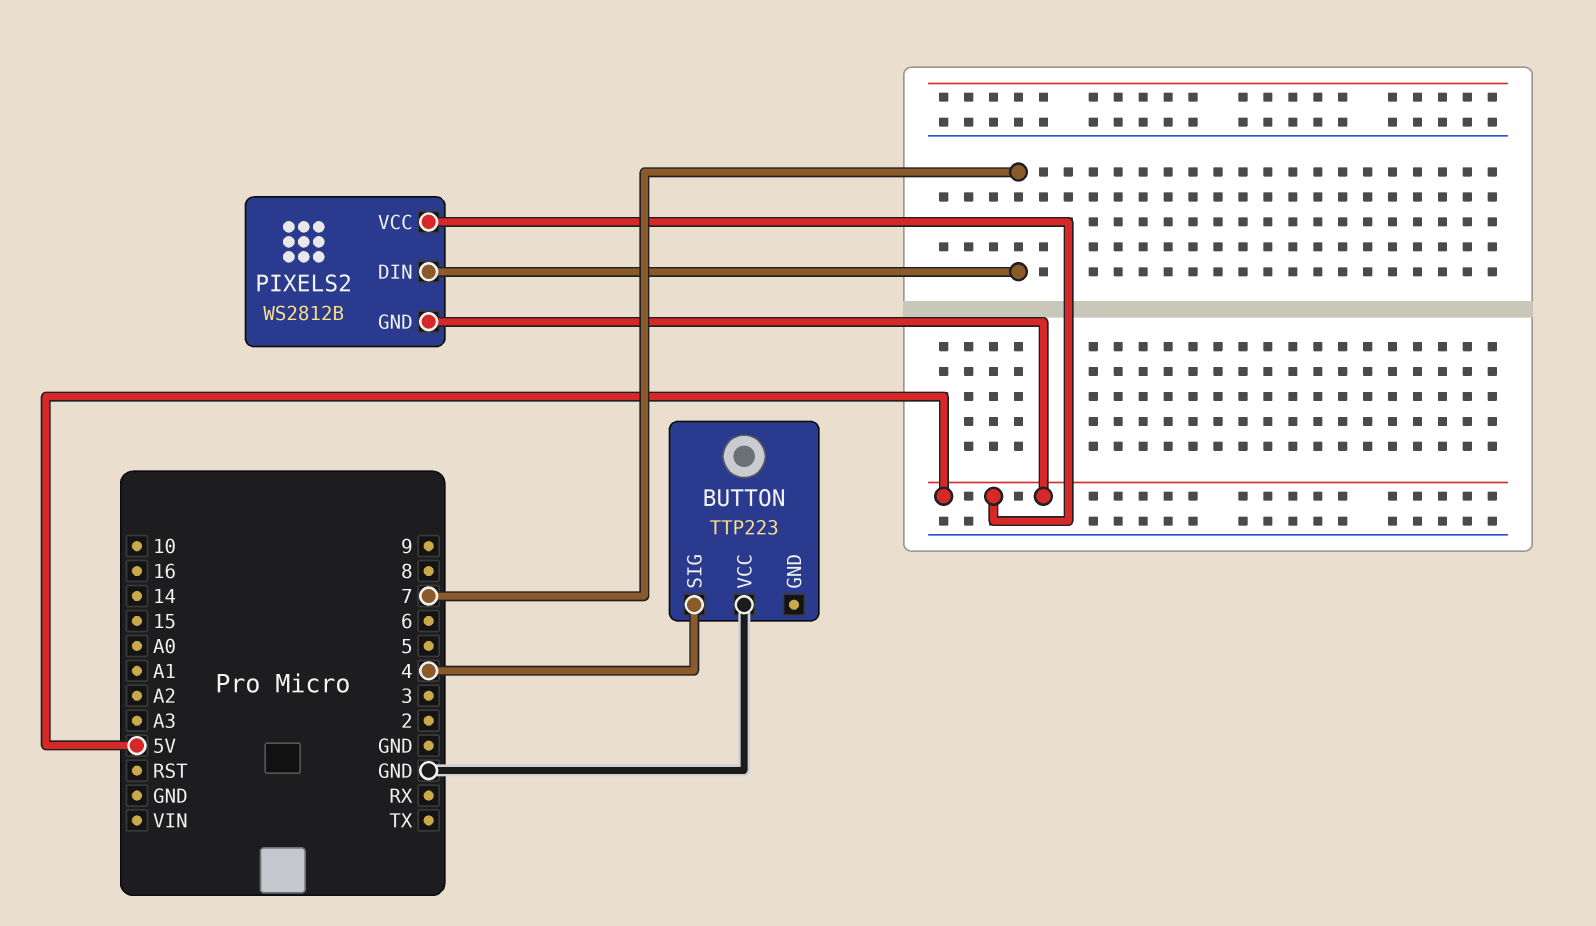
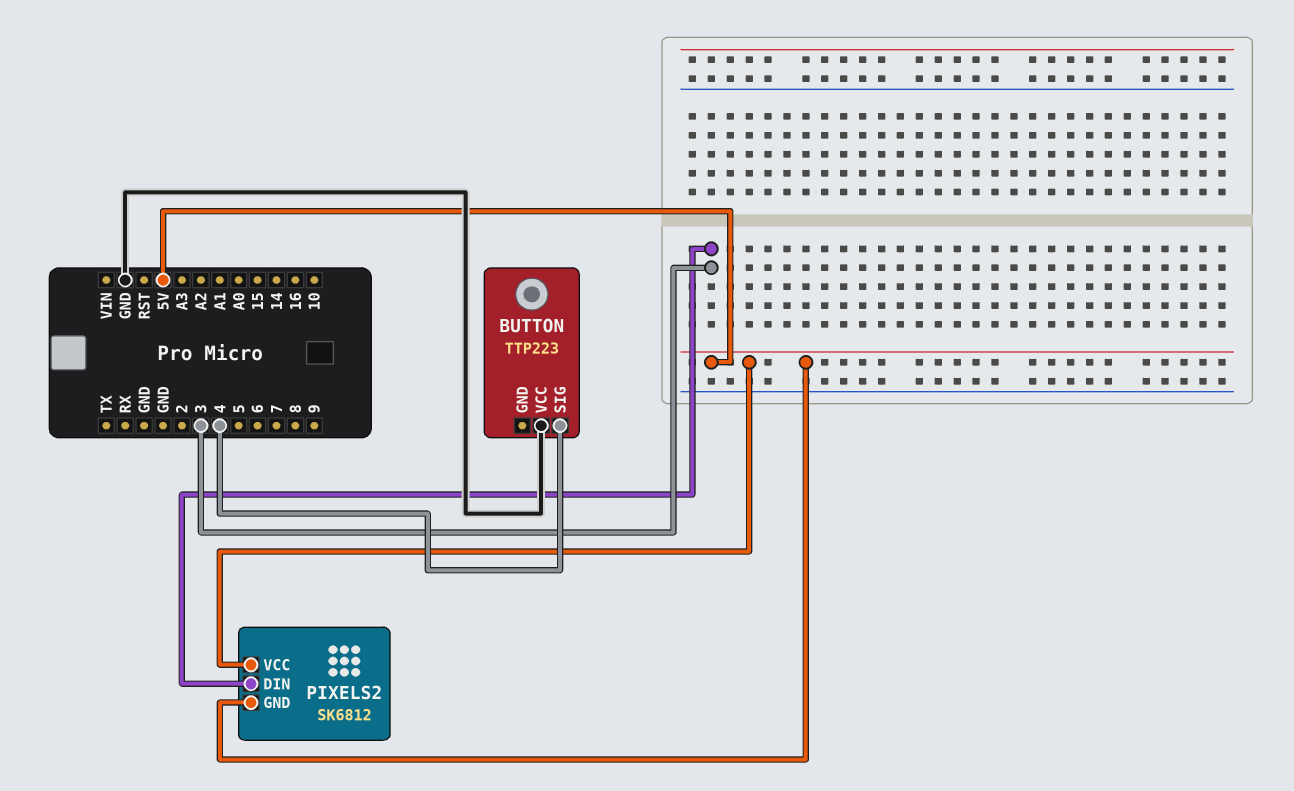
PIXELS2: WS2812B -> SK6812
PIXELS2 pin DIN: 7 -> 3

